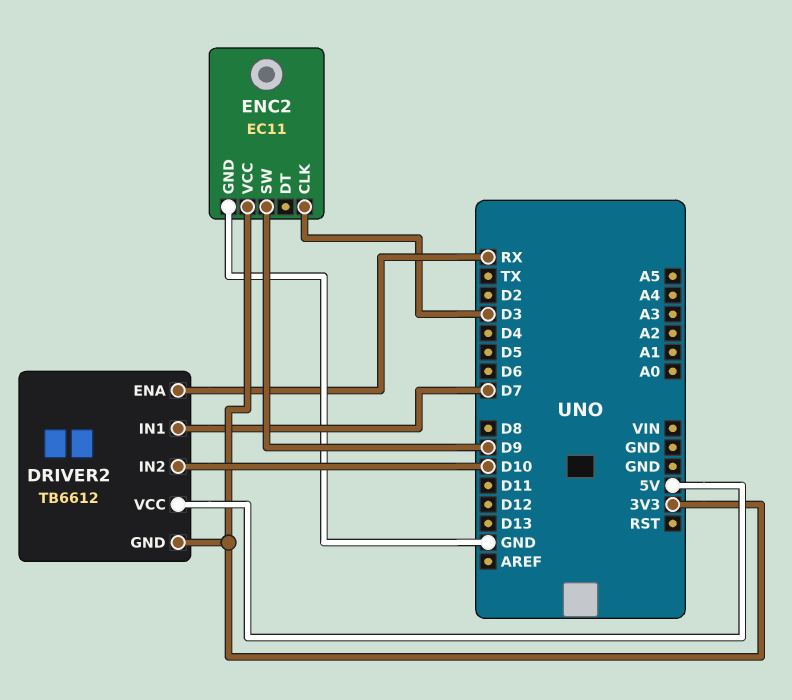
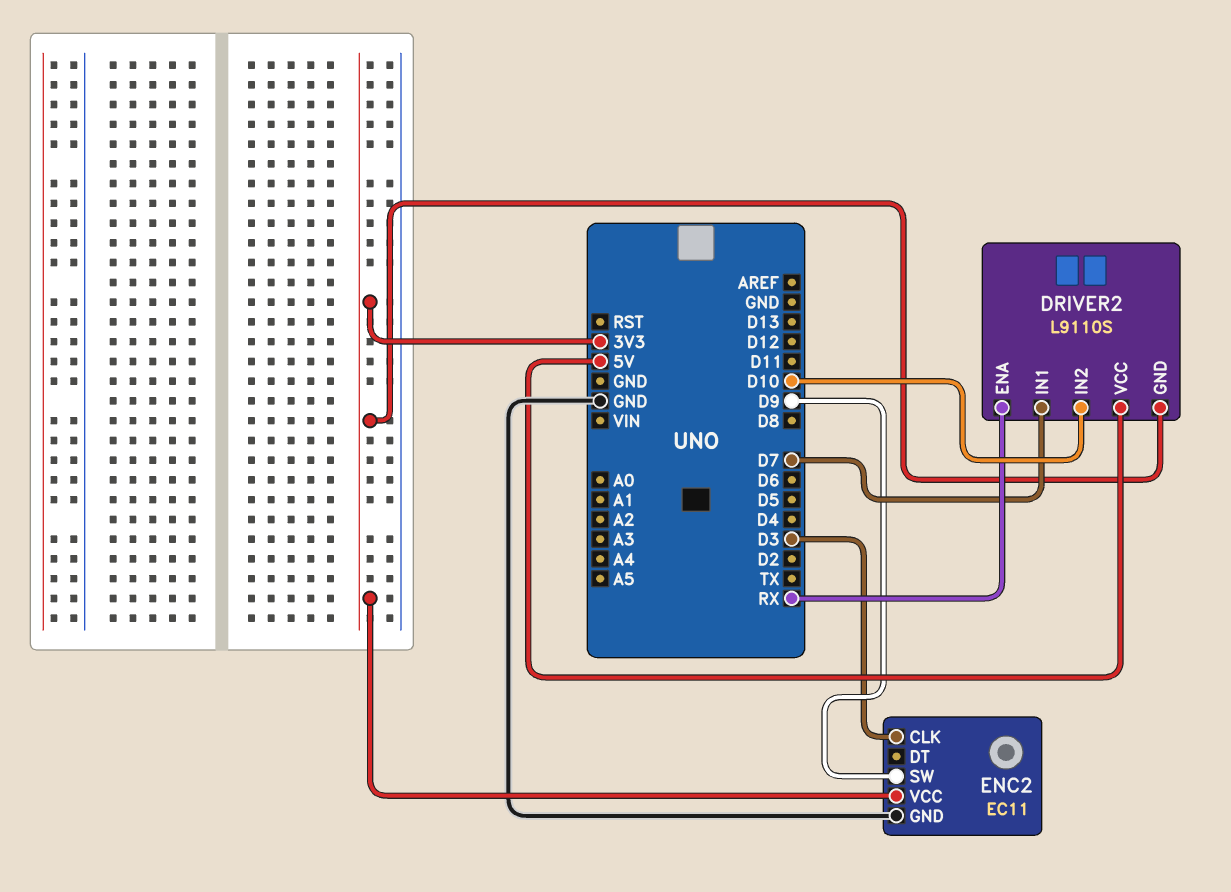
DRIVER2: TB6612 -> L9110S

